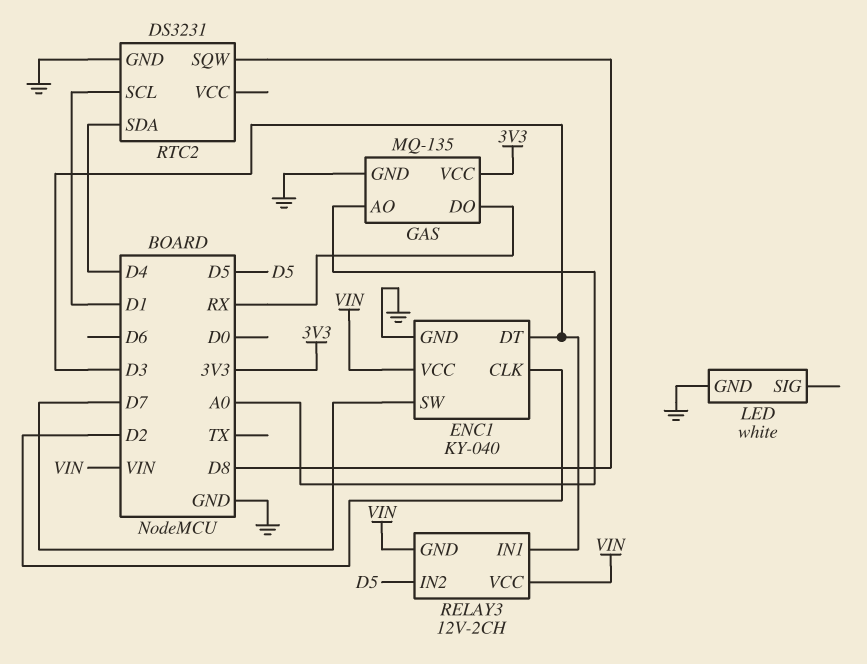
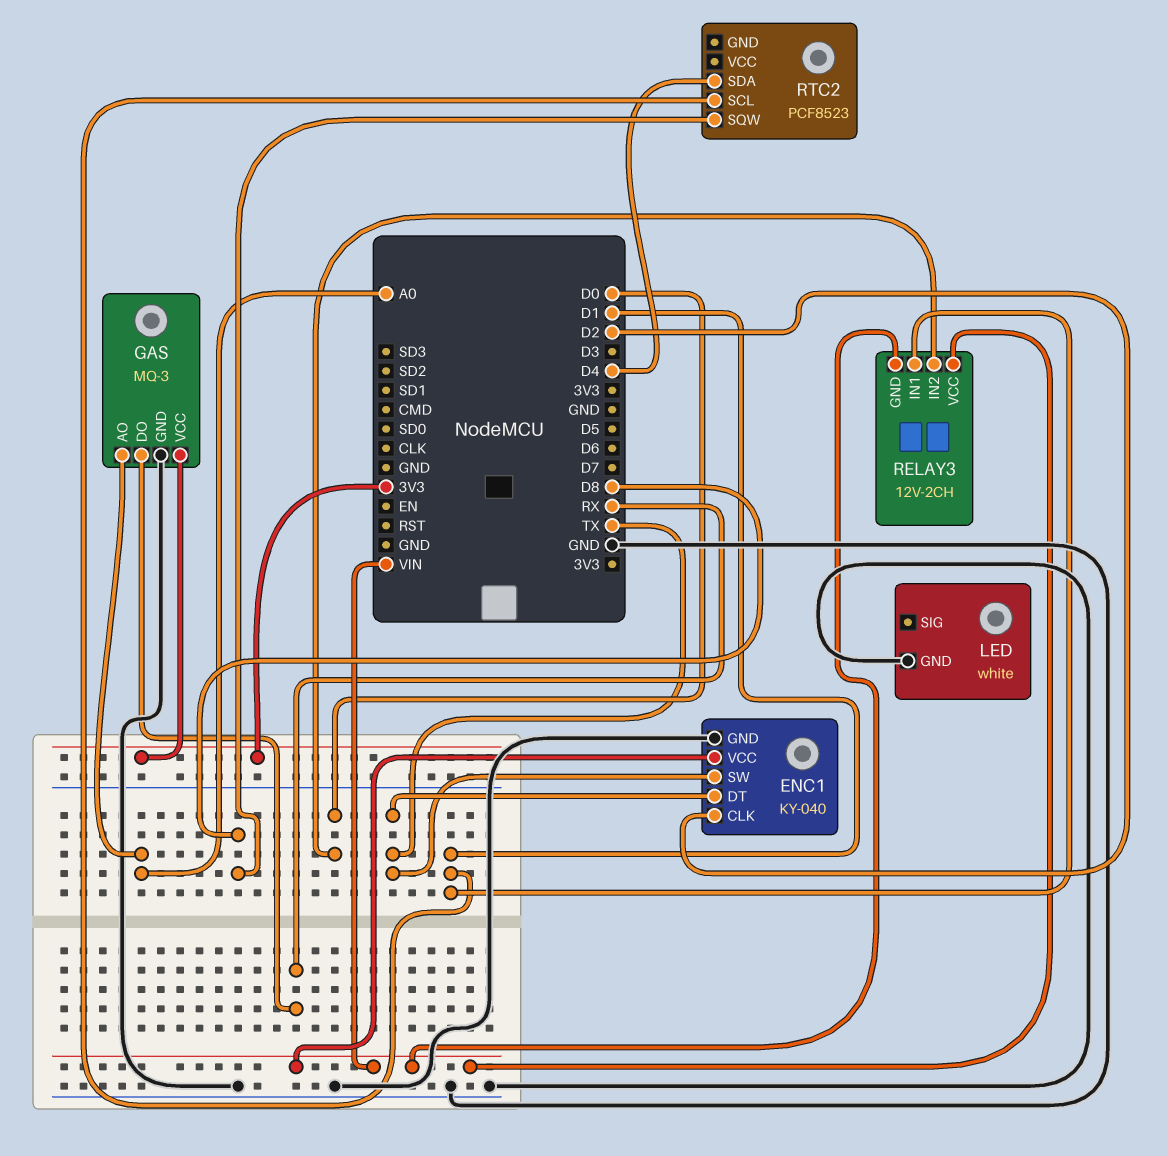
ENC1 pin DT: D3 -> TX
ENC1 pin SW: D7 -> TX
GAS: MQ-135 -> MQ-3
RELAY3 pin IN1: D3 -> D1
RELAY3 pin IN2: D5 -> D0
RTC2: DS3231 -> PCF8523
RTC2 pin GND: GND -> none

